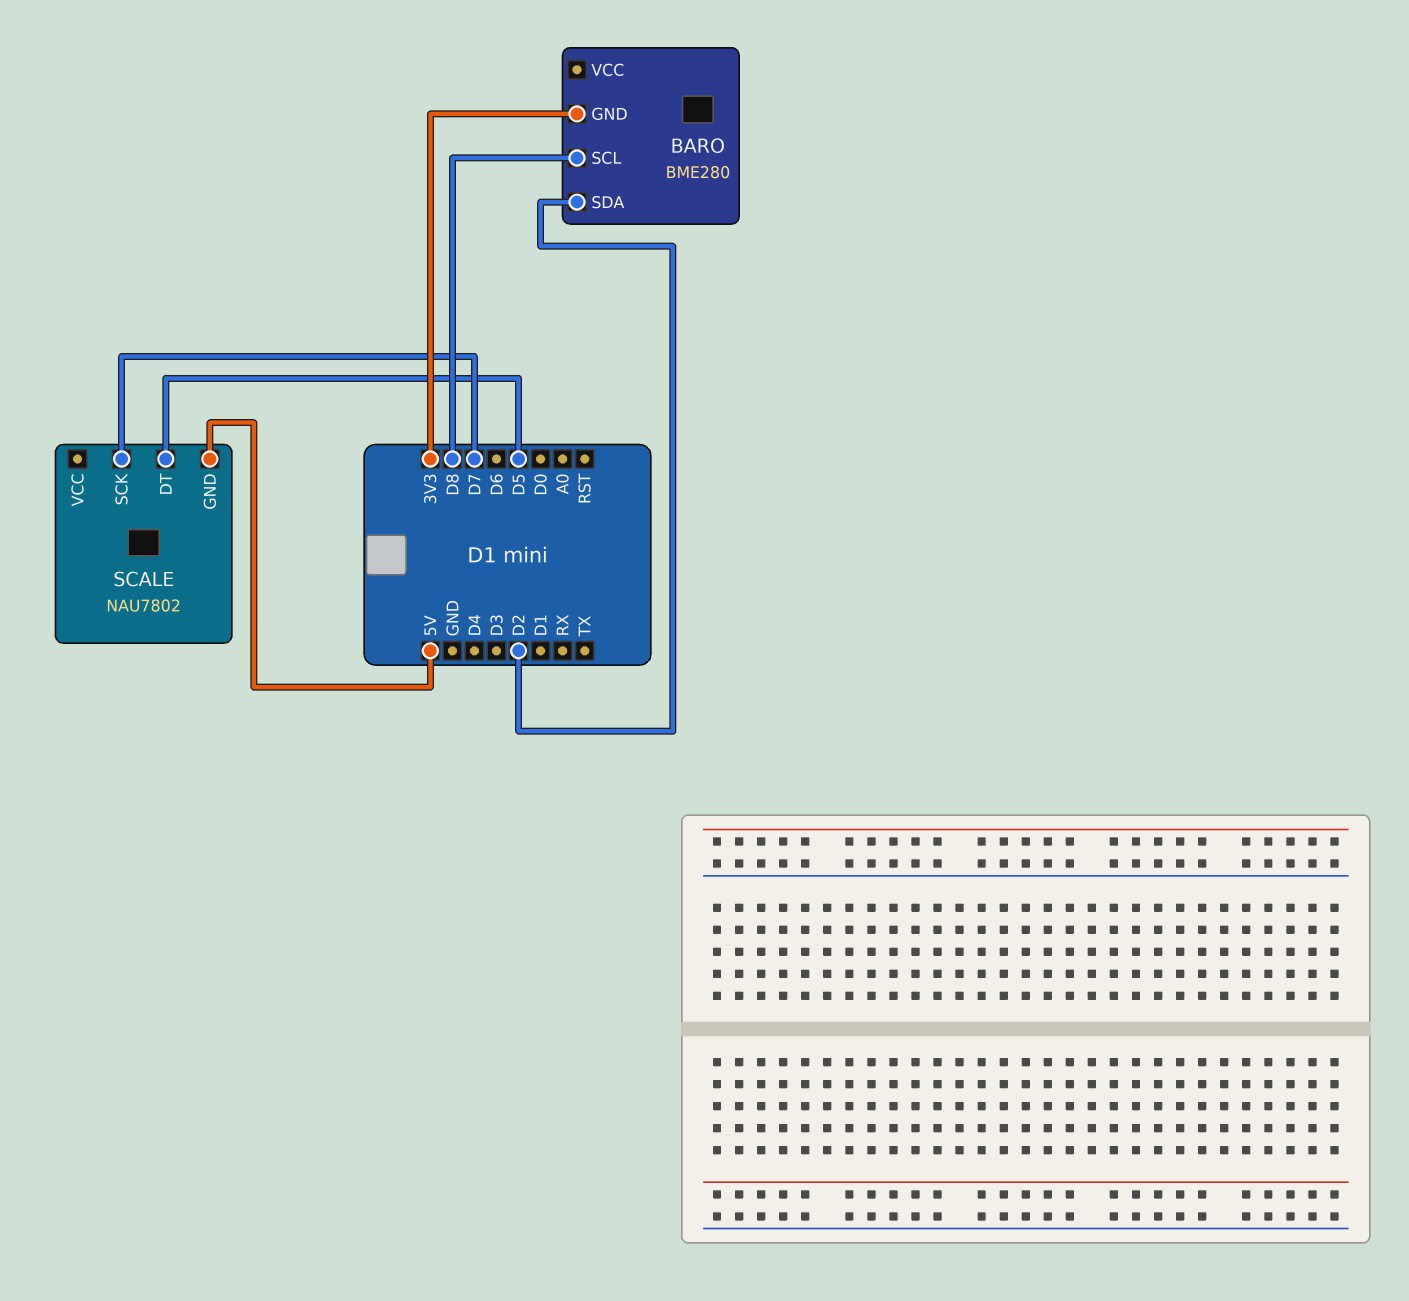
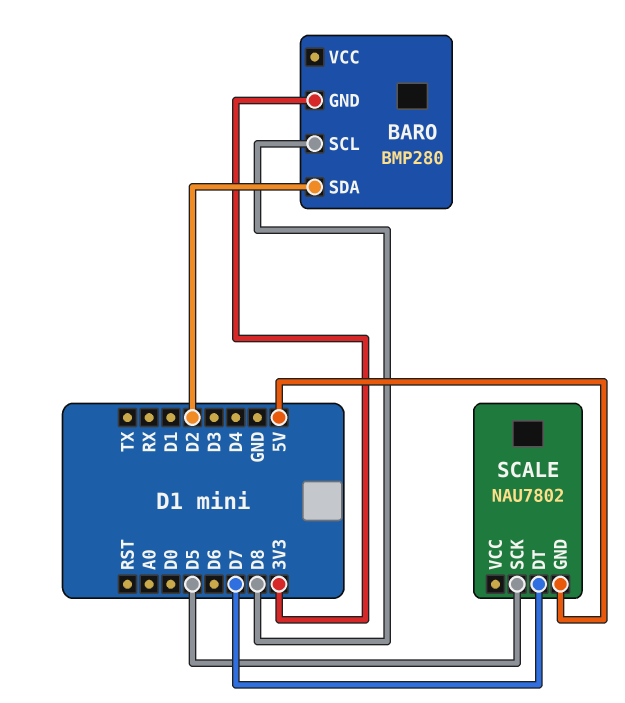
BARO: BME280 -> BMP280
SCALE pin DT: D5 -> D7
SCALE pin SCK: D7 -> D5

